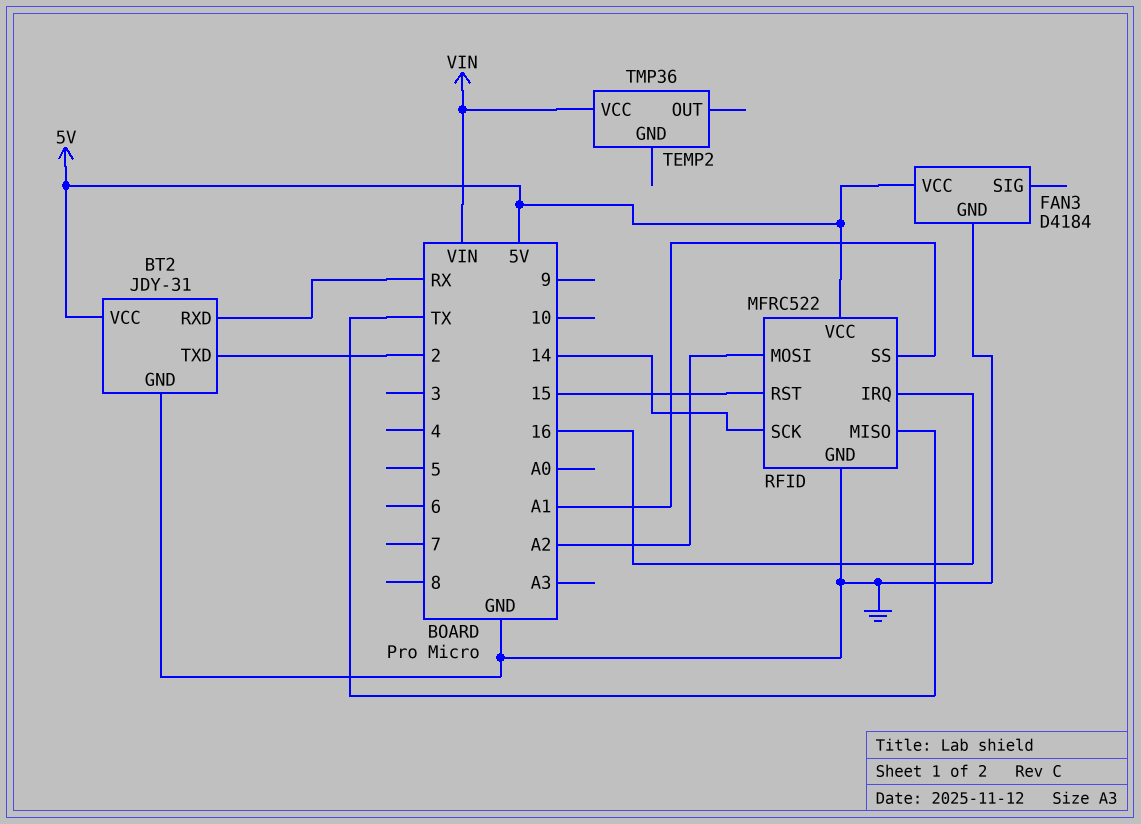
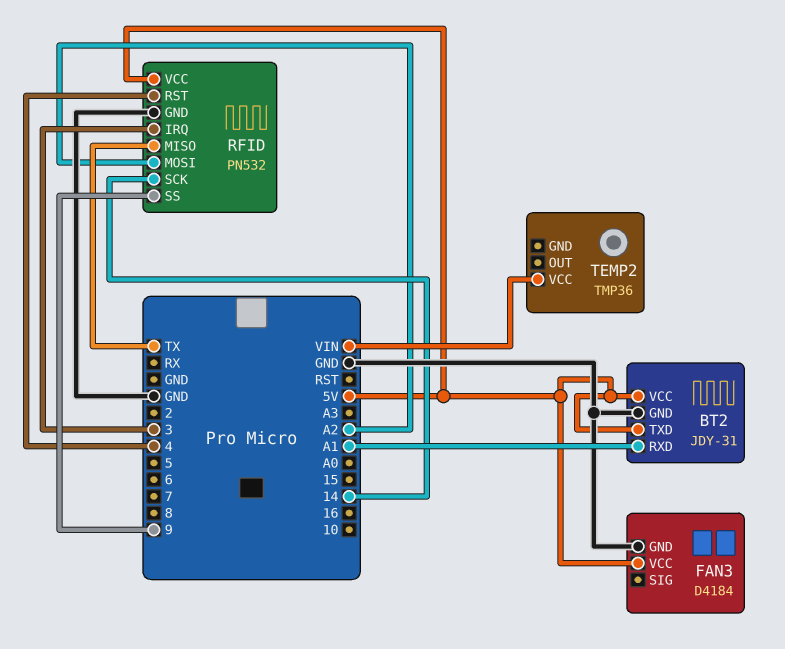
BT2 pin RXD: RX -> A1
BT2 pin TXD: 2 -> 5V
RFID: MFRC522 -> PN532
RFID pin IRQ: 16 -> 3
RFID pin RST: 15 -> 4
RFID pin SS: A1 -> 9

